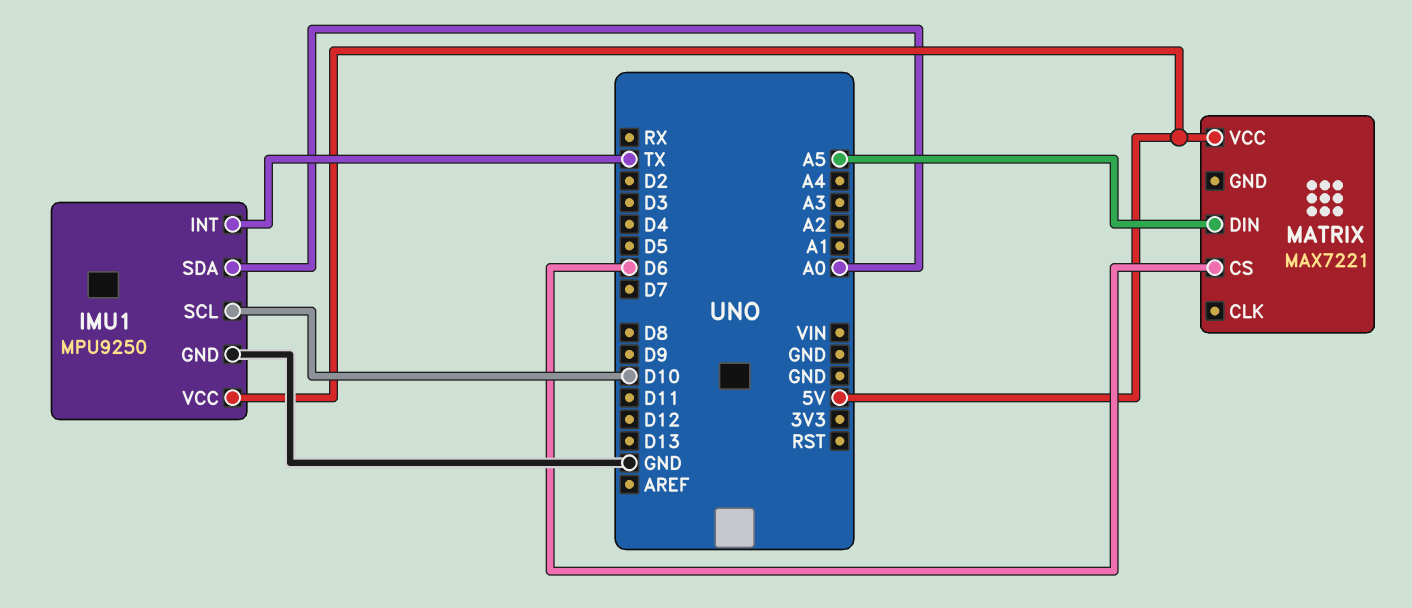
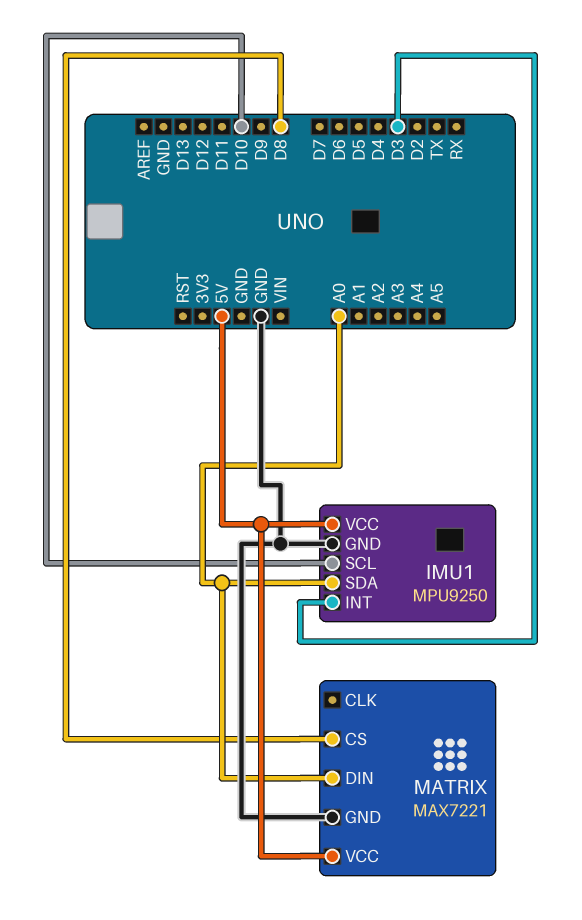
IMU1 pin INT: TX -> D3
MATRIX pin CS: D6 -> D8
MATRIX pin DIN: A5 -> A0
MATRIX pin GND: none -> GND

